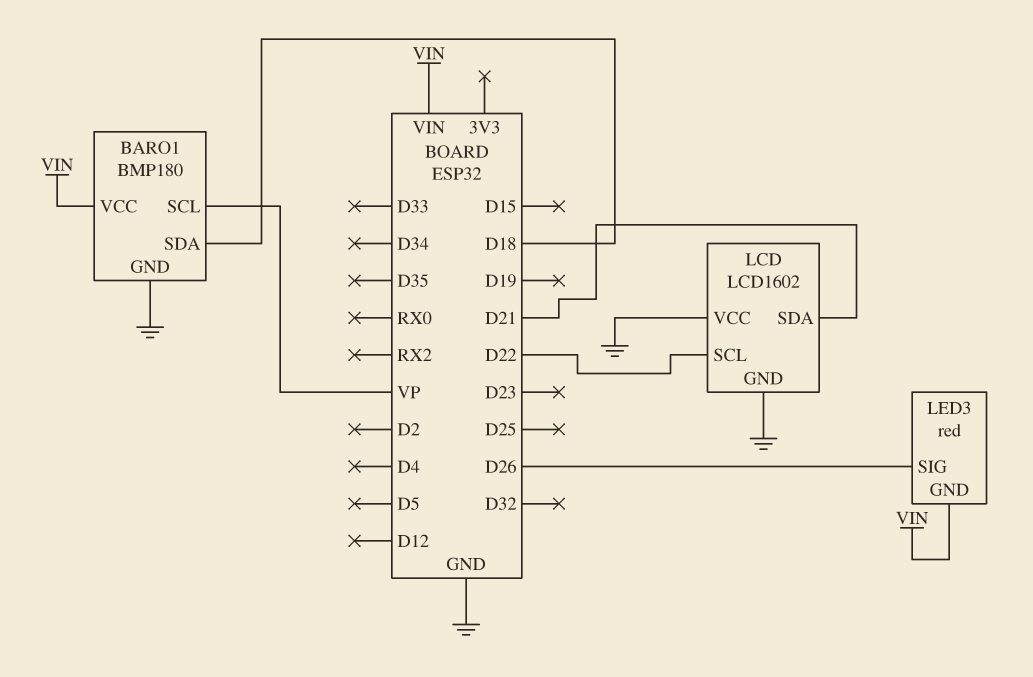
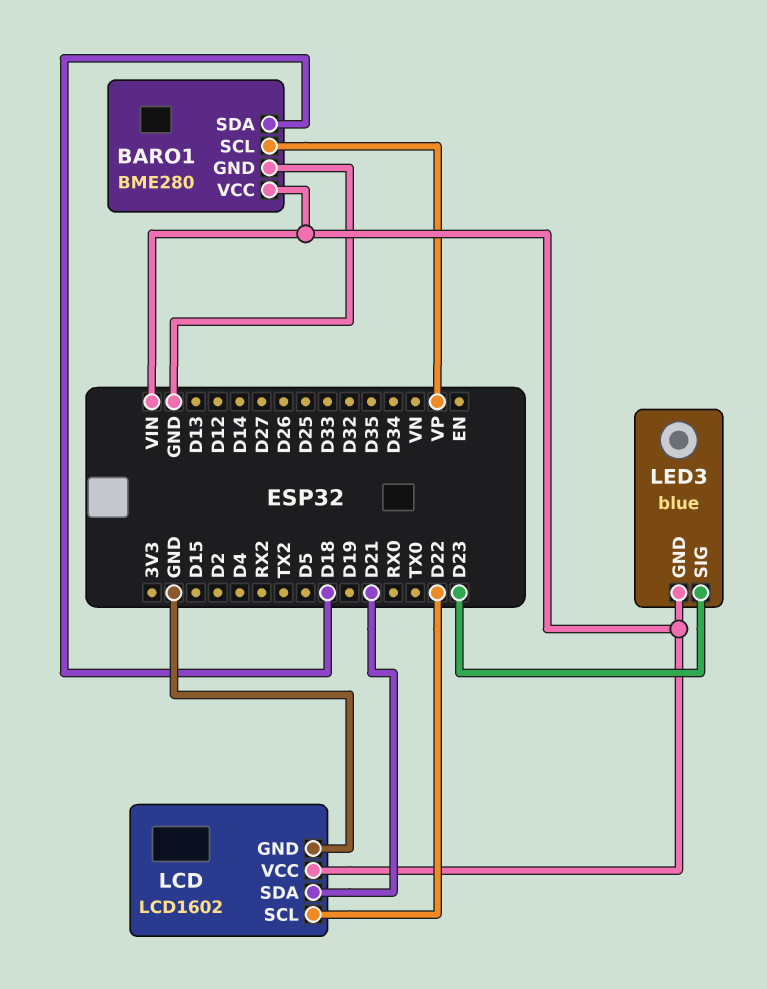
BARO1: BMP180 -> BME280
LCD pin VCC: GND -> VIN
LED3: red -> blue
LED3 pin SIG: D26 -> D23

